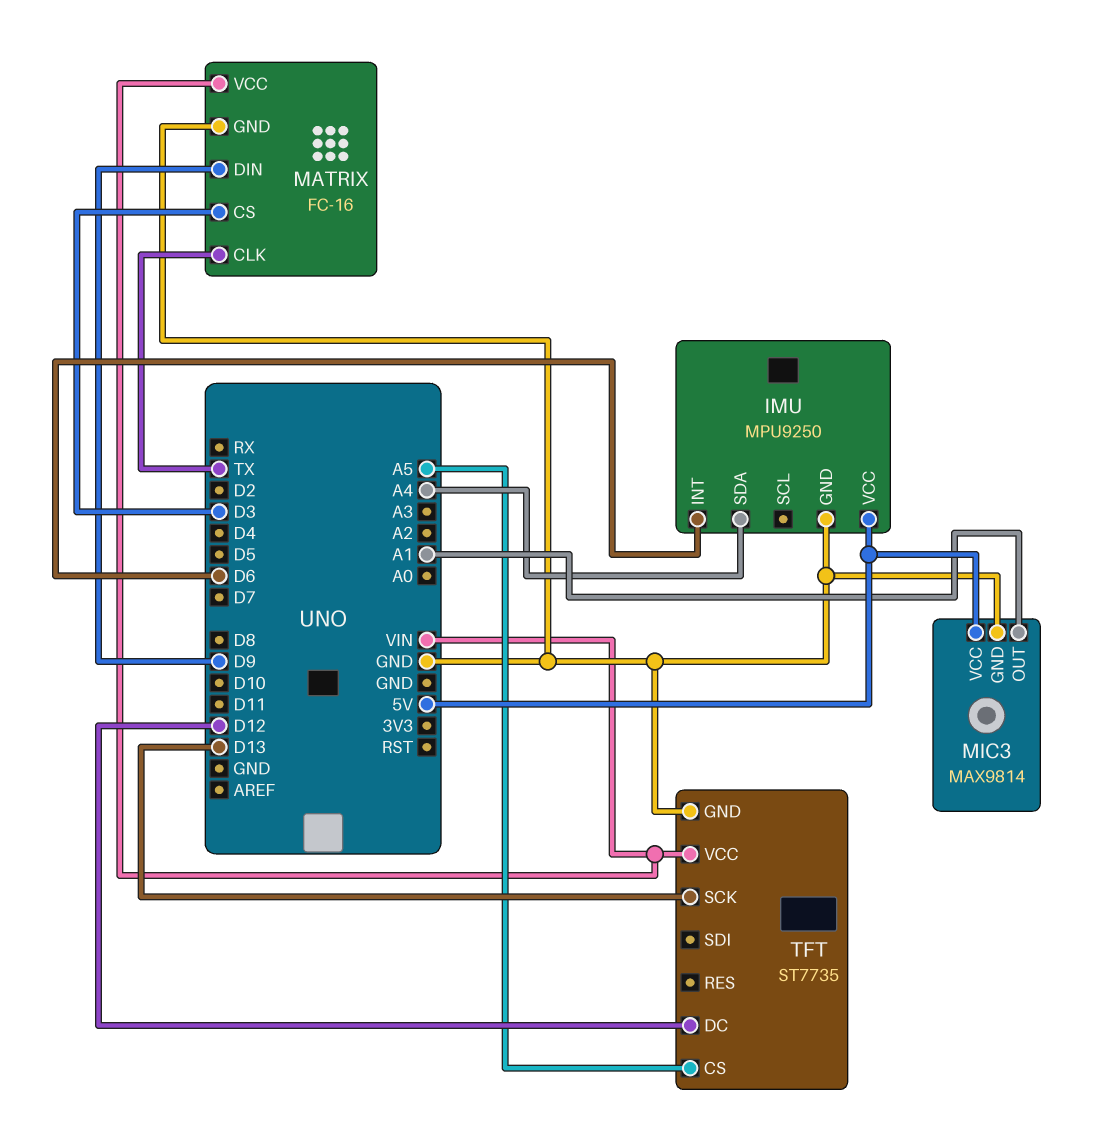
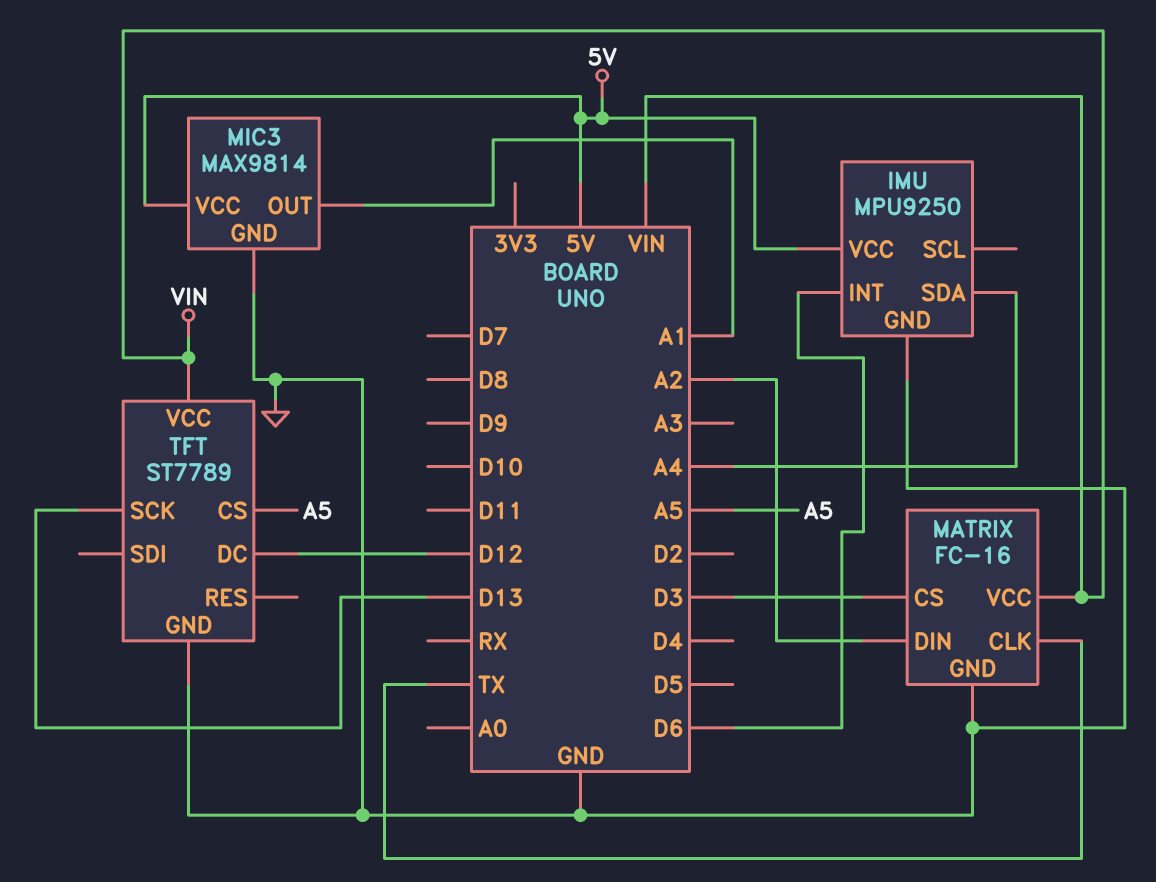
MATRIX pin DIN: D9 -> A2
TFT: ST7735 -> ST7789

